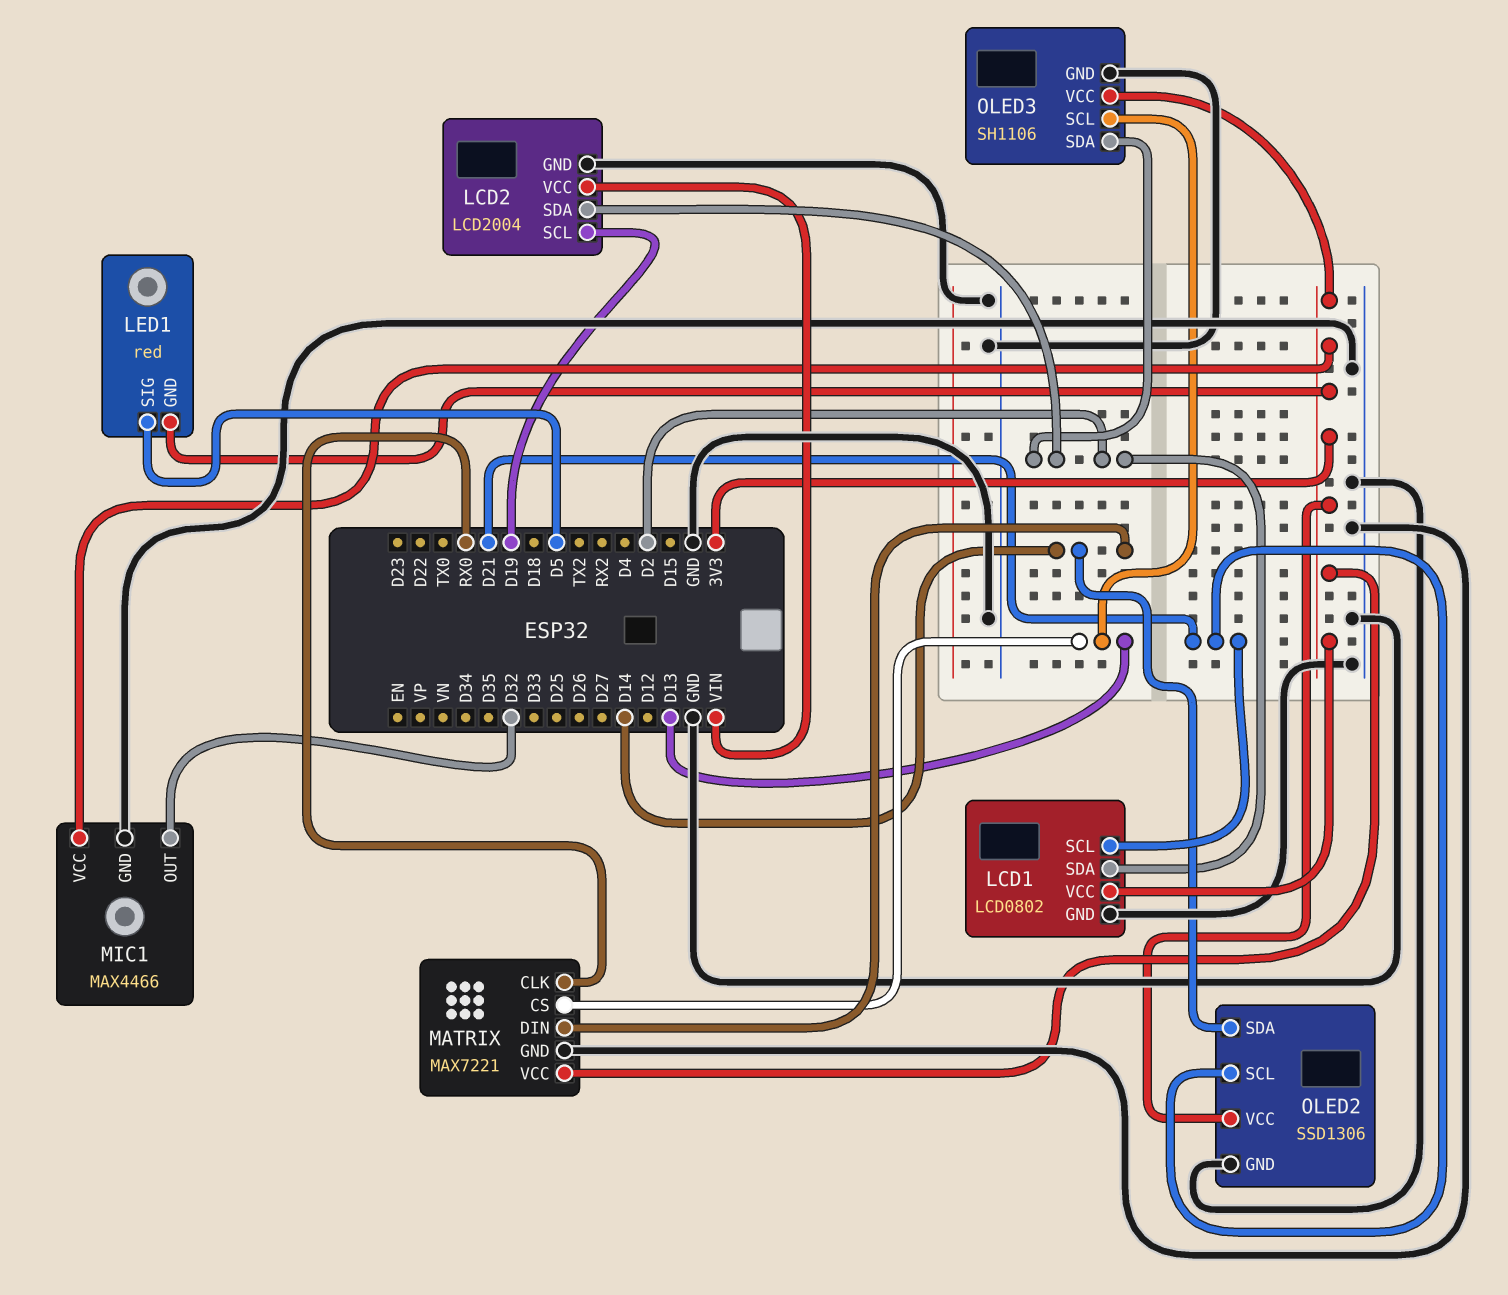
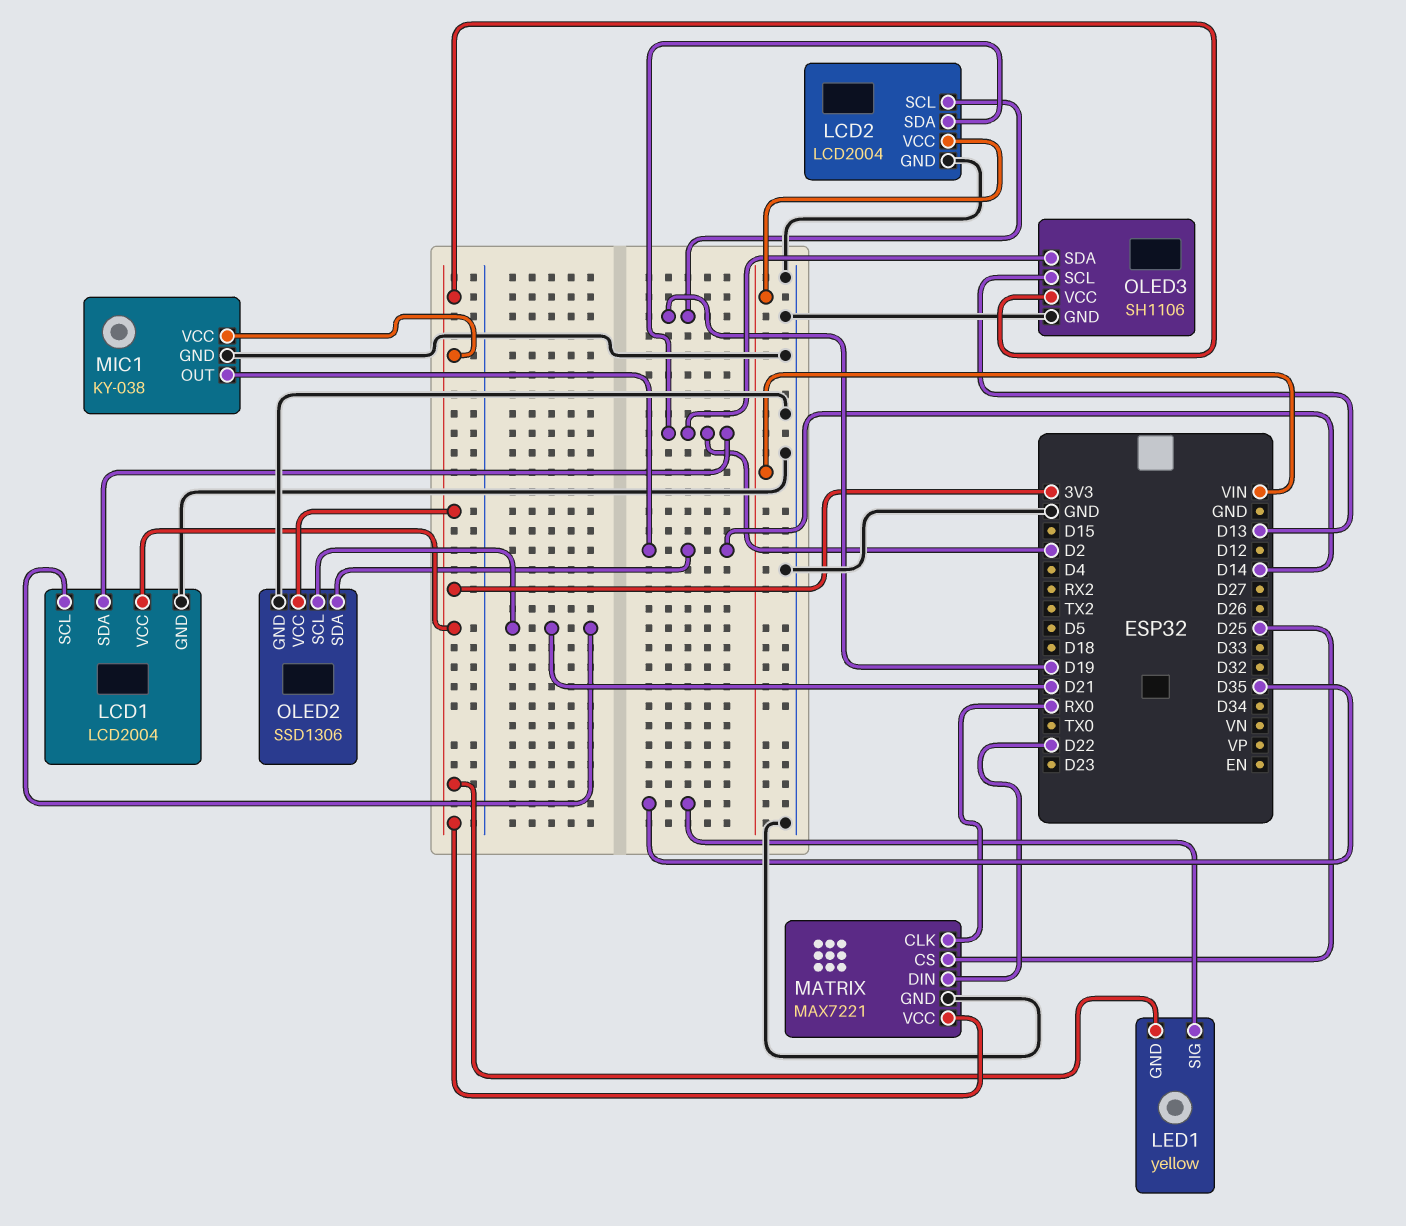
LCD1: LCD0802 -> LCD2004
LED1: red -> yellow
LED1 pin SIG: D5 -> D35
MATRIX pin CS: D13 -> D25
MATRIX pin DIN: D14 -> D22
MIC1: MAX4466 -> KY-038
MIC1 pin OUT: D32 -> D14

